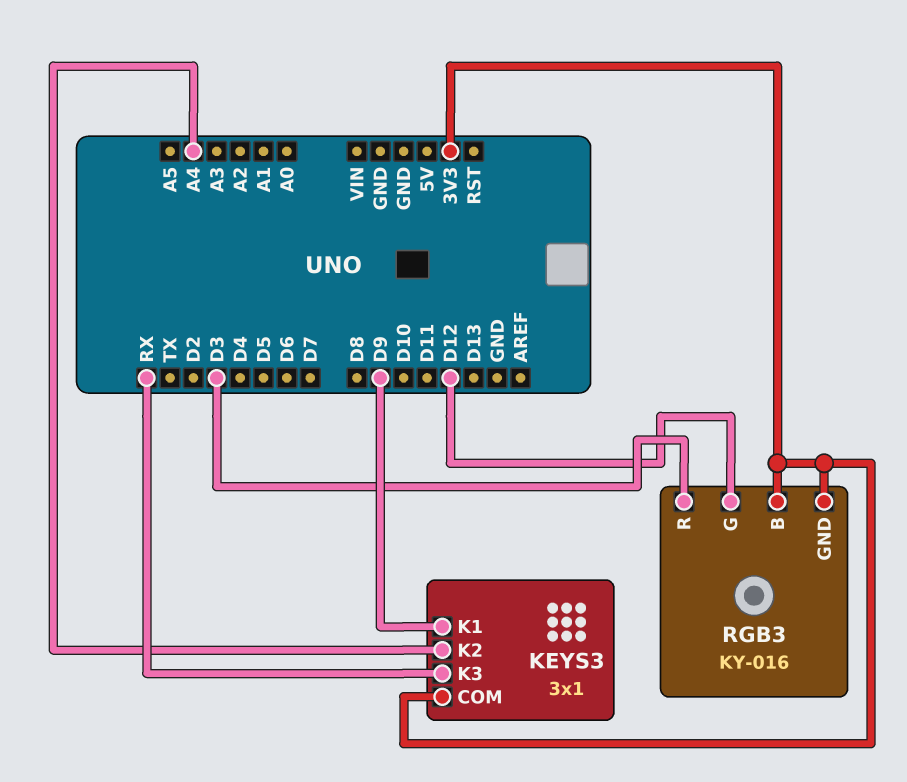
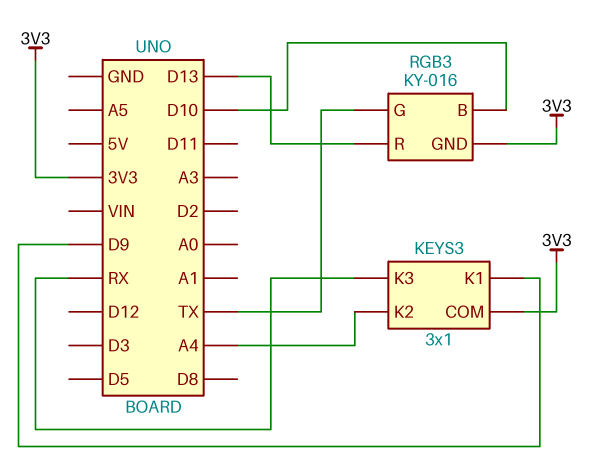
RGB3 pin B: 3V3 -> D10
RGB3 pin G: D12 -> TX
RGB3 pin R: D3 -> D13

